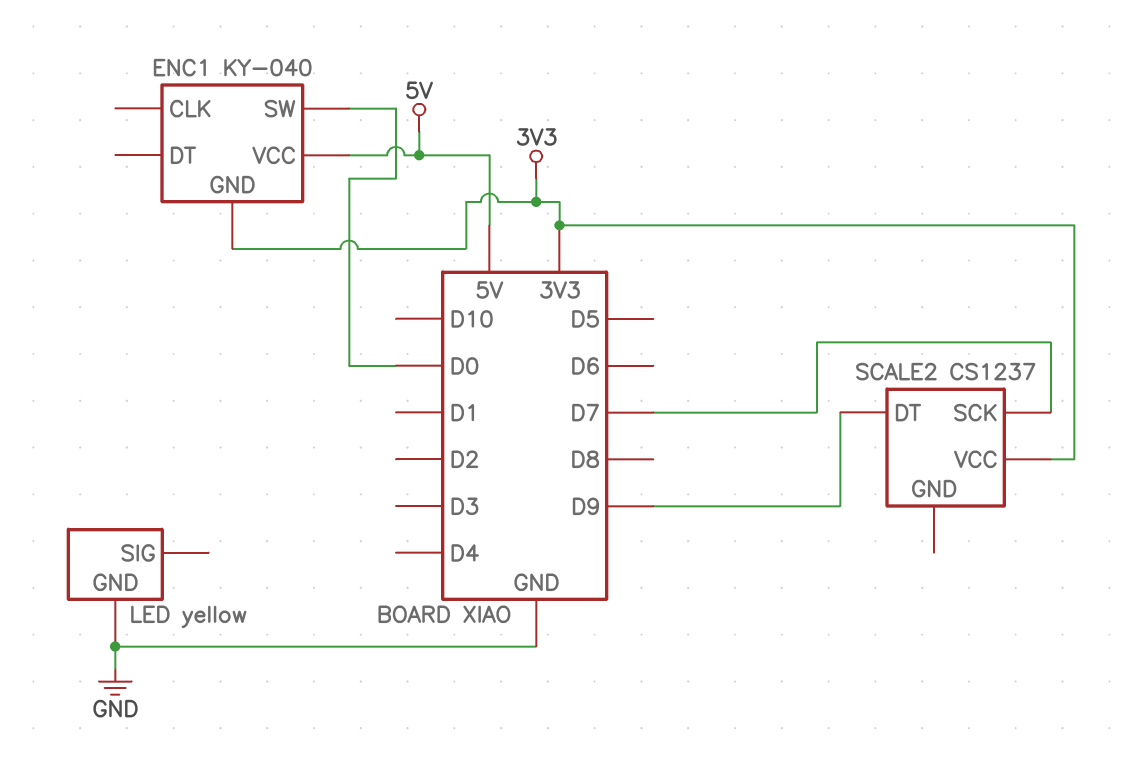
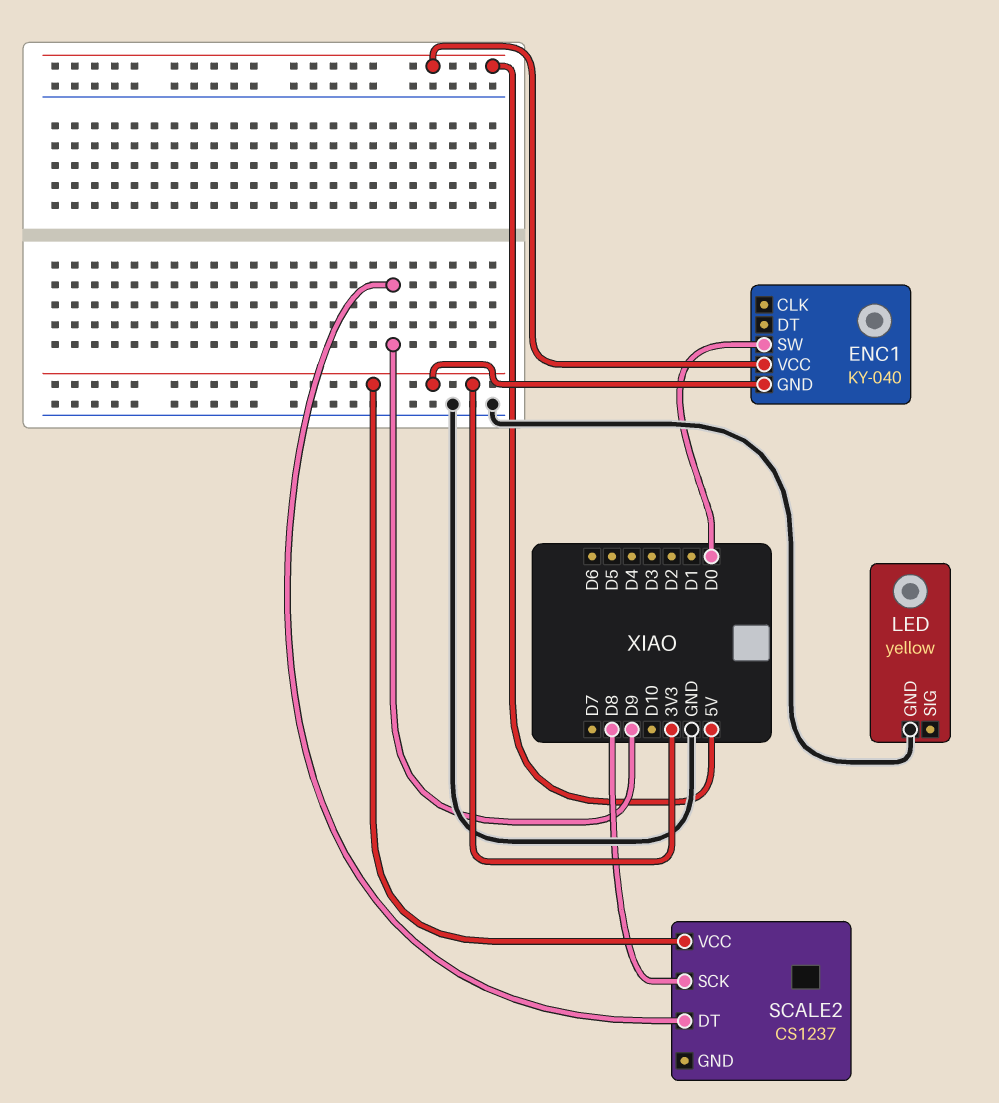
SCALE2 pin SCK: D7 -> D8

